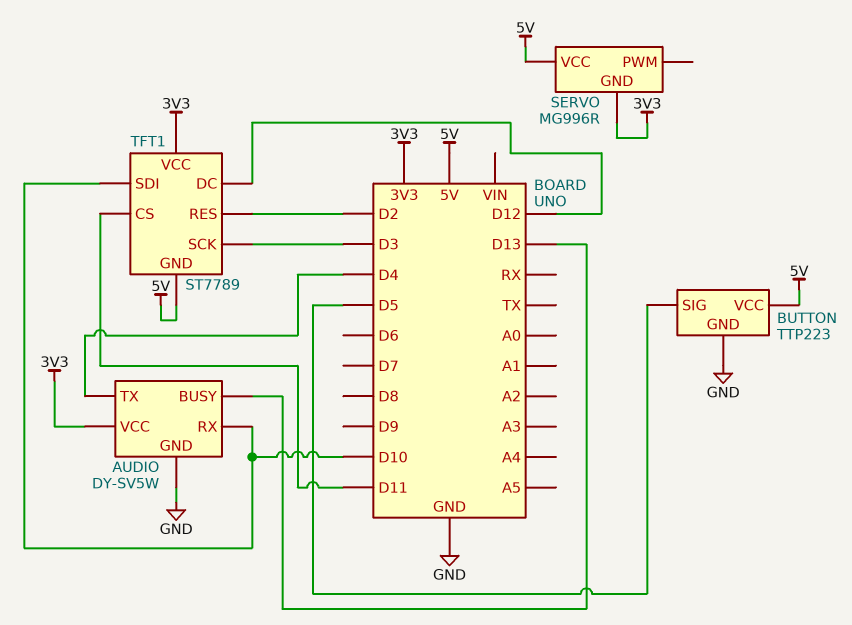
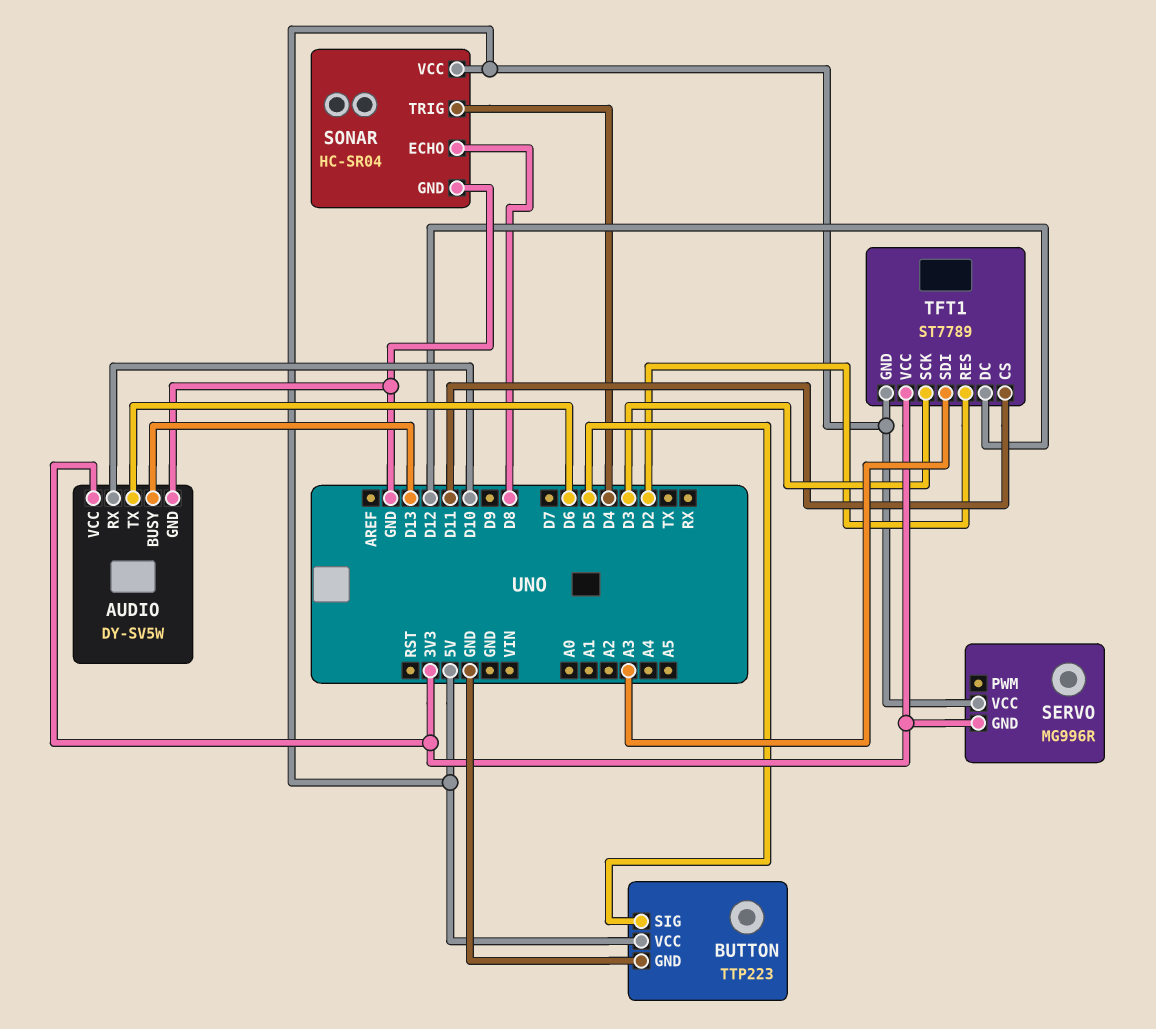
AUDIO pin TX: D4 -> D6
SONAR: none -> HC-SR04
SONAR pin ECHO: none -> D8
SONAR pin GND: none -> GND
SONAR pin TRIG: none -> D4
SONAR pin VCC: none -> 5V
TFT1 pin SDI: D10 -> A3

